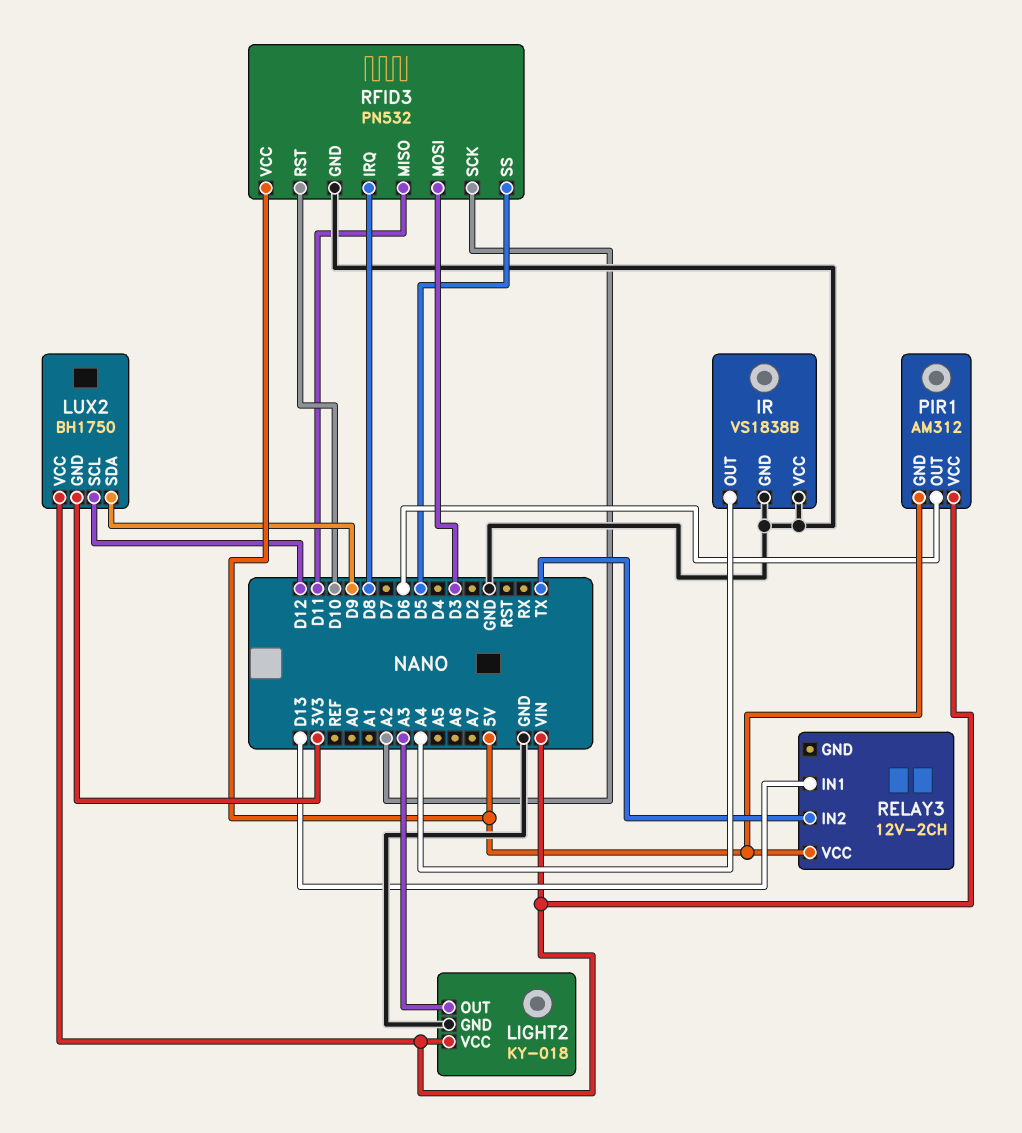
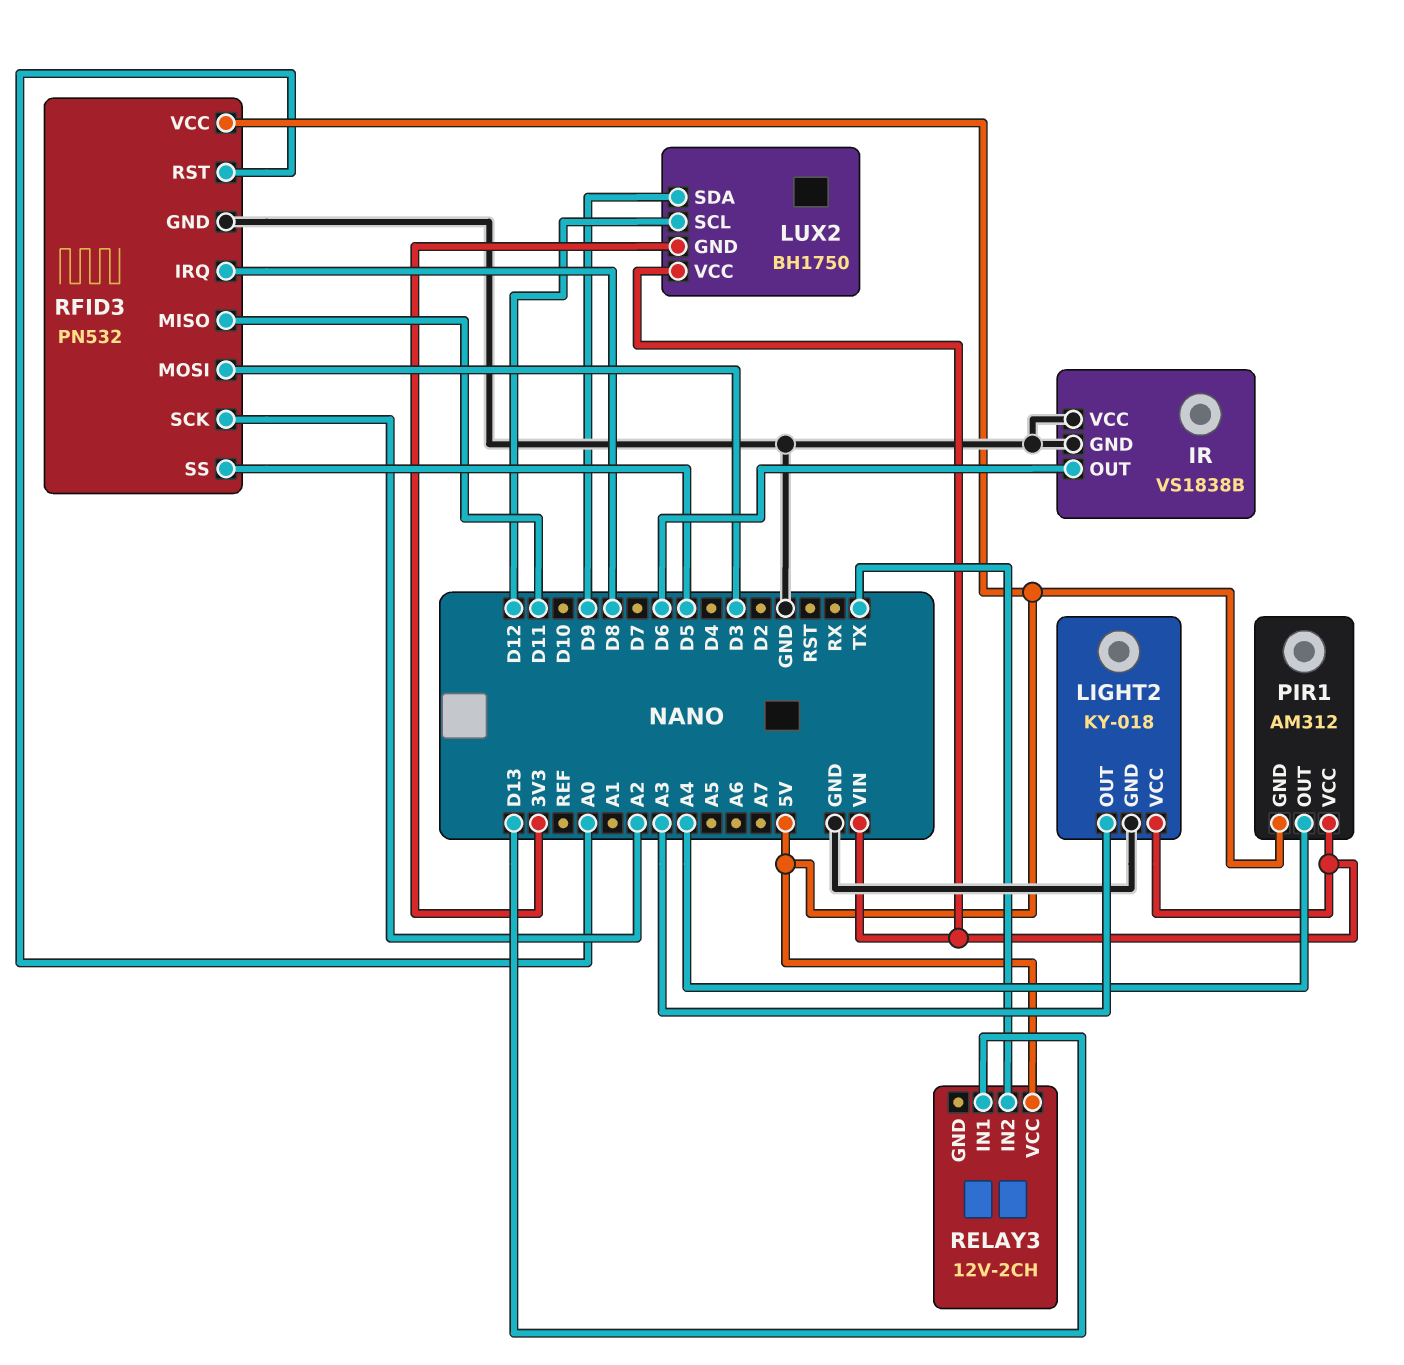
IR pin OUT: A4 -> D6
PIR1 pin OUT: D6 -> A4
RFID3 pin RST: D10 -> A0

